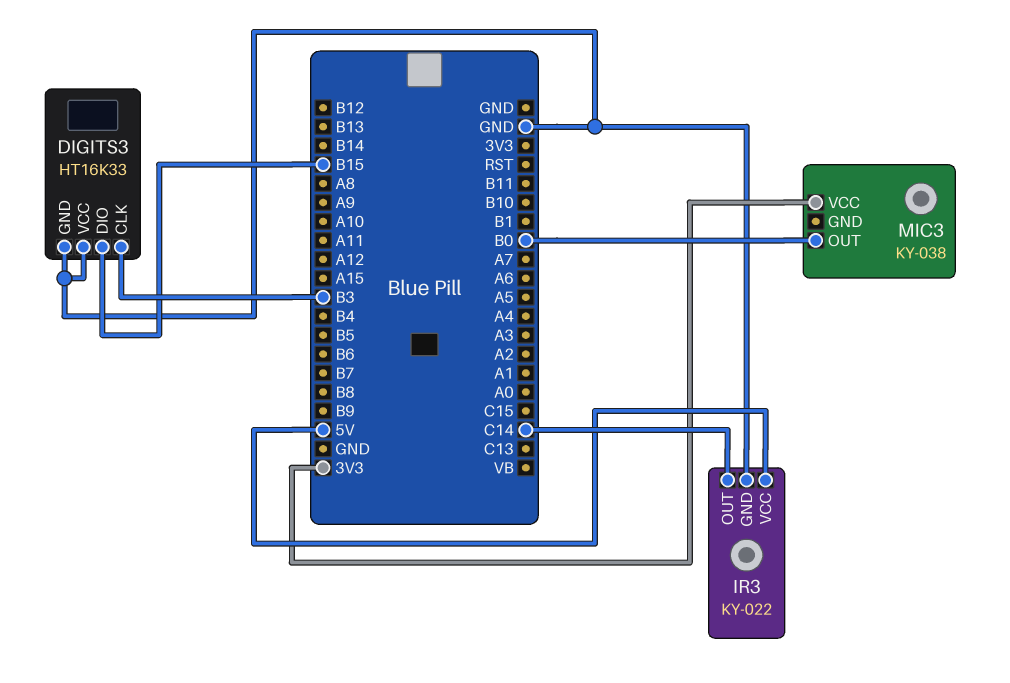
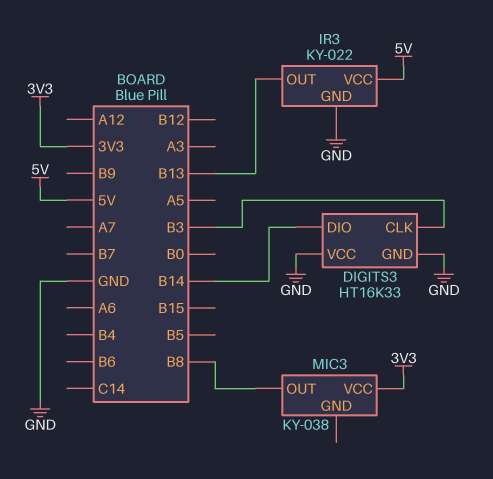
DIGITS3 pin DIO: B15 -> B14
IR3 pin OUT: C14 -> B13
MIC3 pin OUT: B0 -> B8

